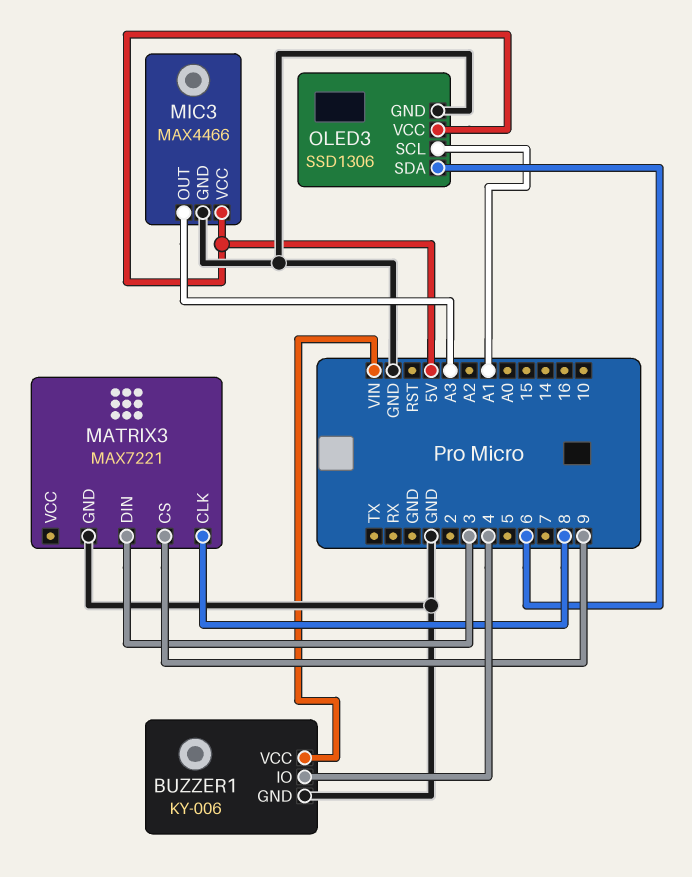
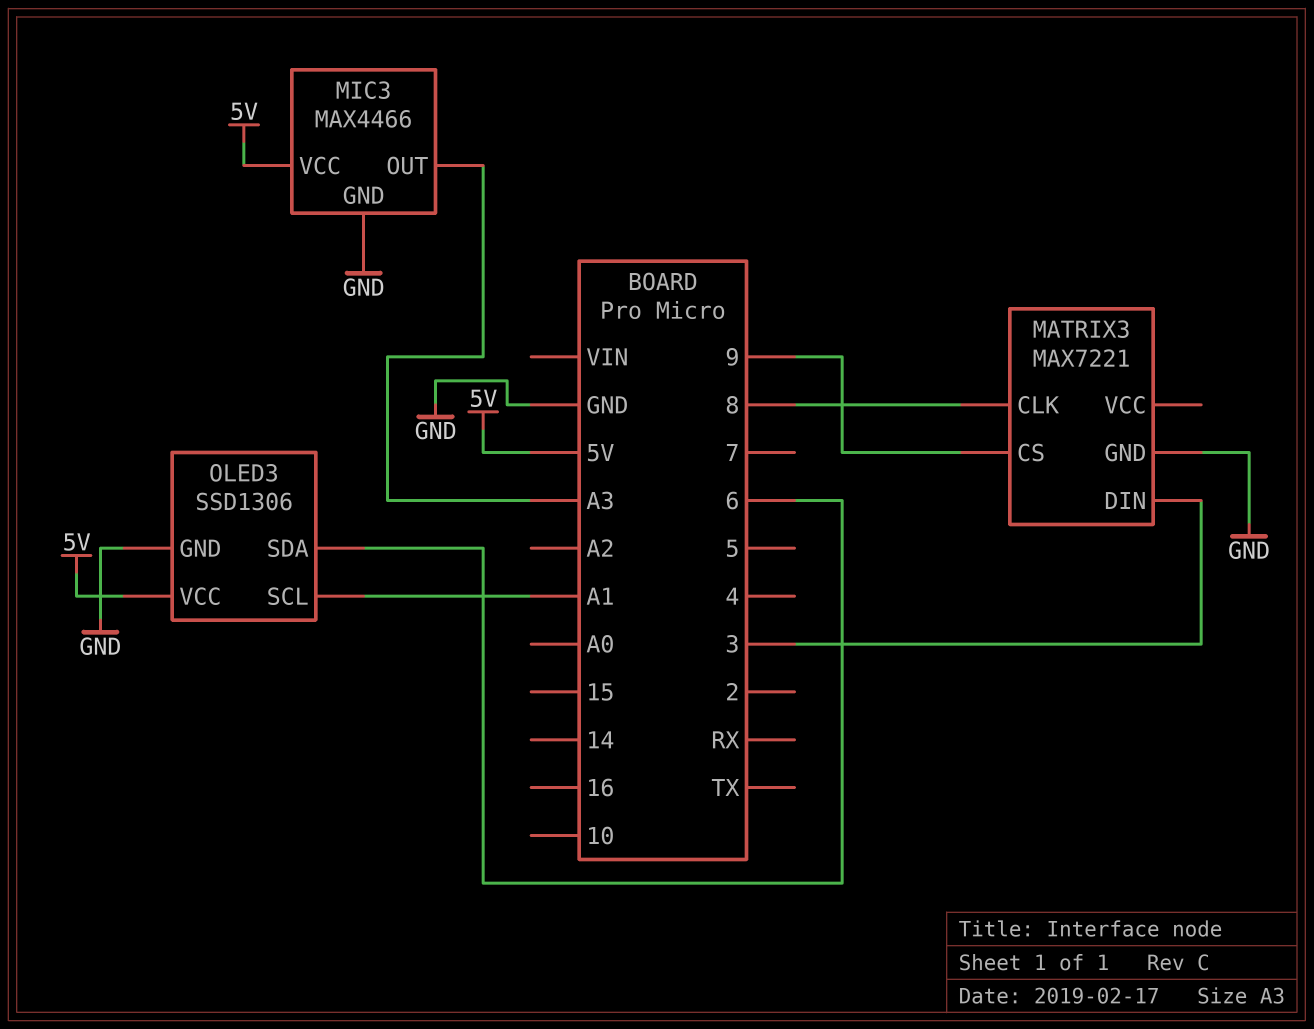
BUZZER1: KY-006 -> none
BUZZER1 pin GND: GND -> none
BUZZER1 pin IO: 4 -> none
BUZZER1 pin VCC: VIN -> none

